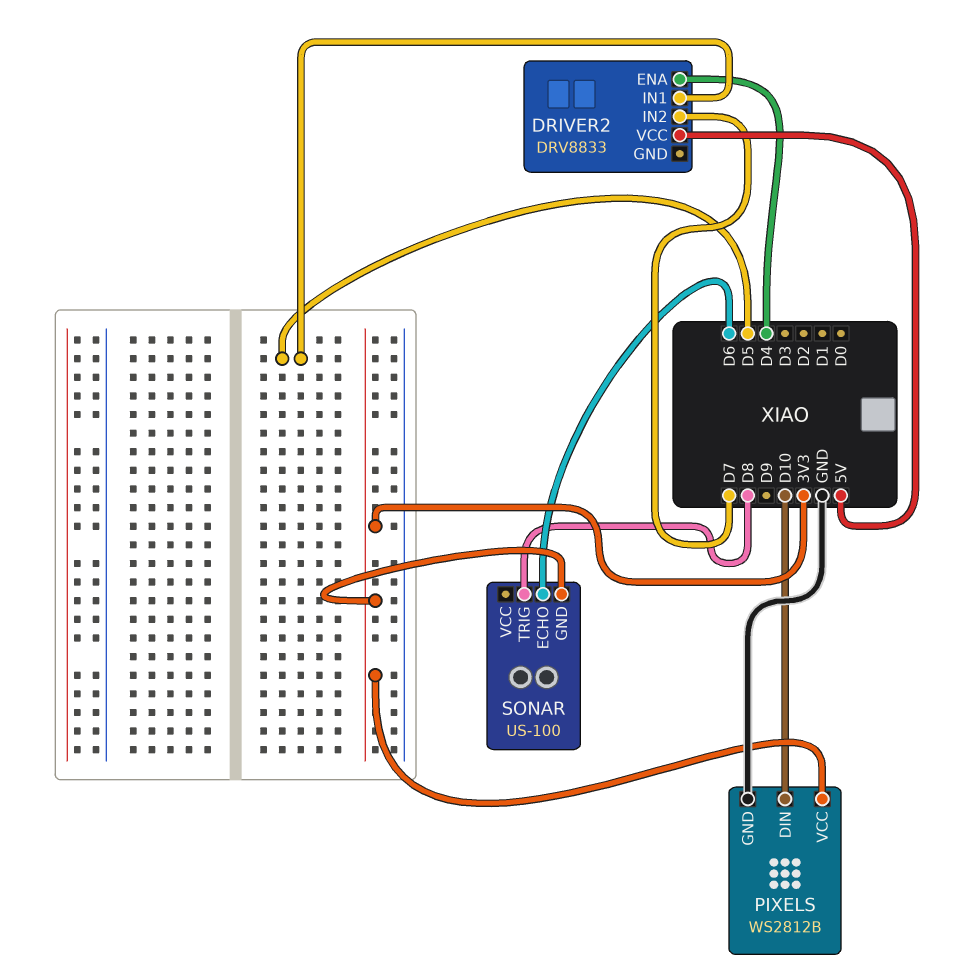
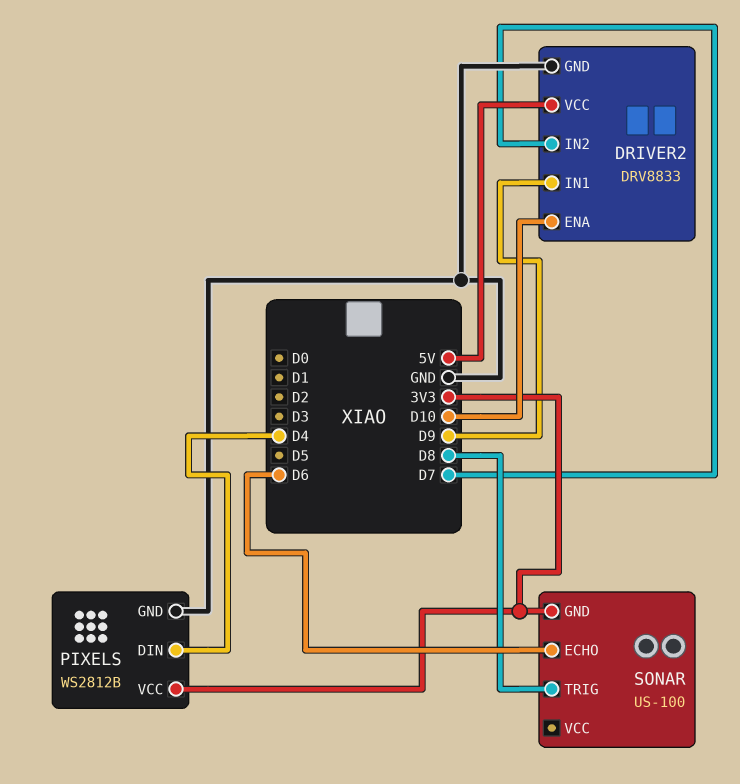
DRIVER2 pin ENA: D4 -> D10
DRIVER2 pin GND: none -> GND
DRIVER2 pin IN1: D5 -> D9
PIXELS pin DIN: D10 -> D4

